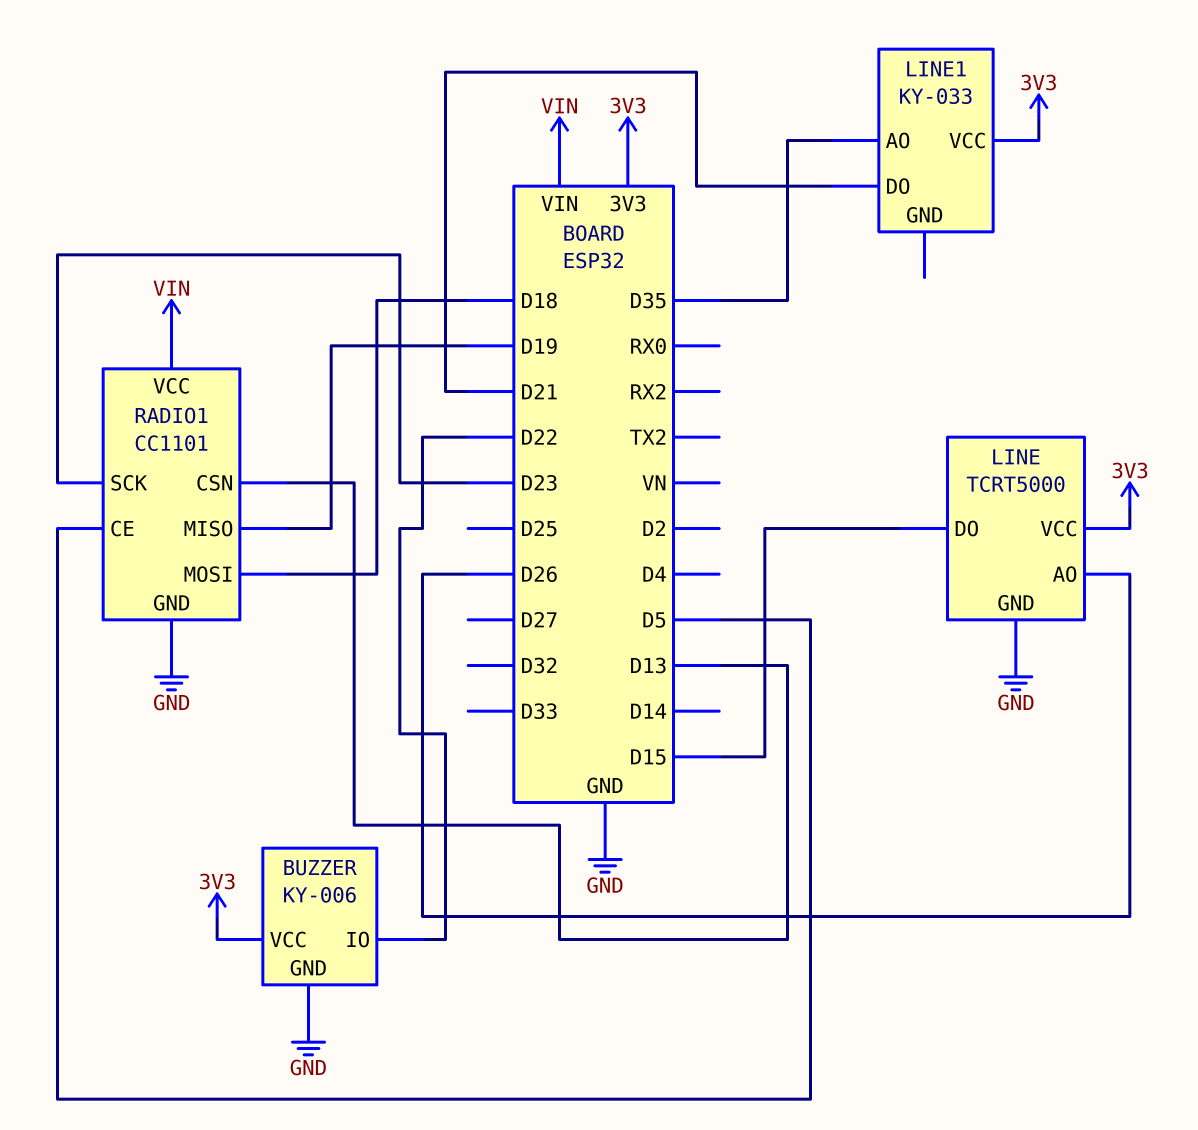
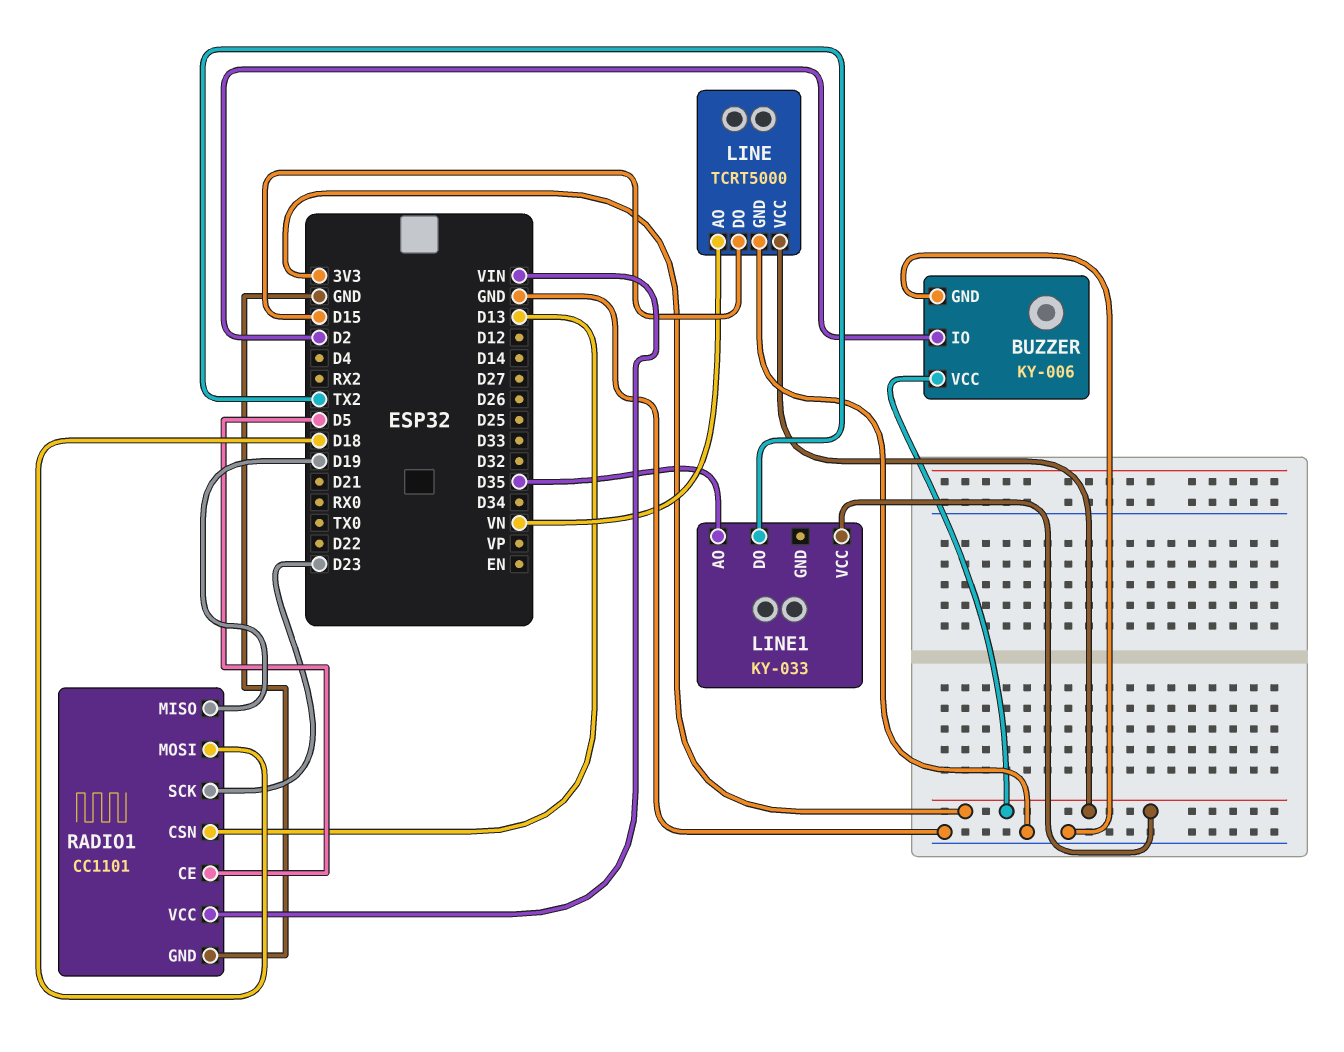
BUZZER pin IO: D22 -> D2
LINE pin AO: D26 -> VN
LINE1 pin DO: D21 -> TX2

